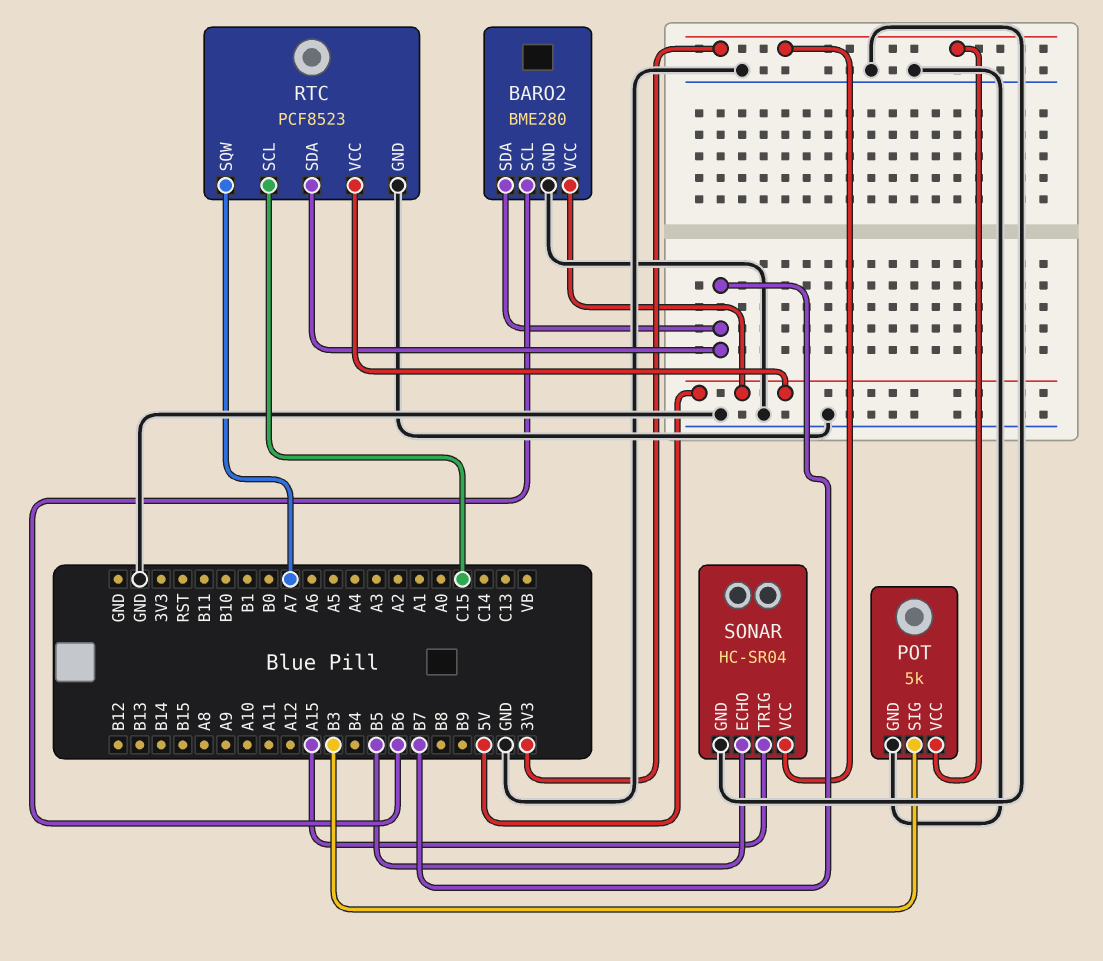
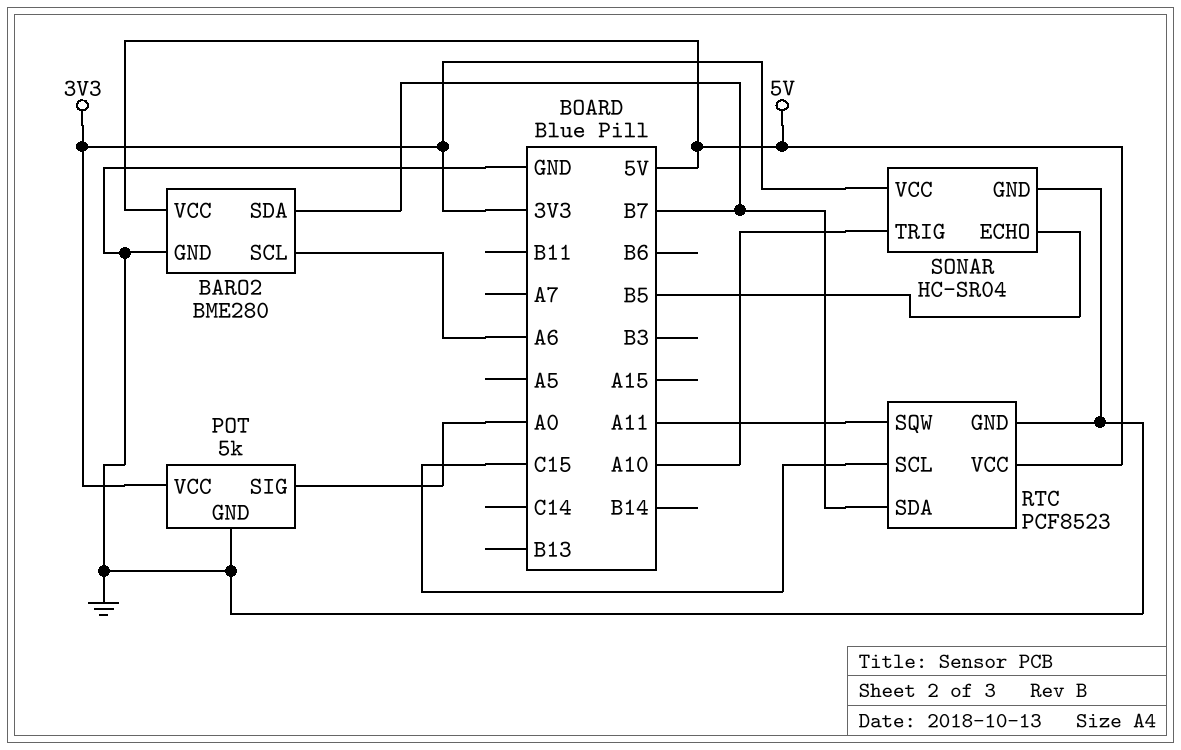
BARO2 pin SCL: B6 -> A6
POT pin SIG: B3 -> A0
RTC pin SQW: A7 -> A11
SONAR pin TRIG: A15 -> A10

